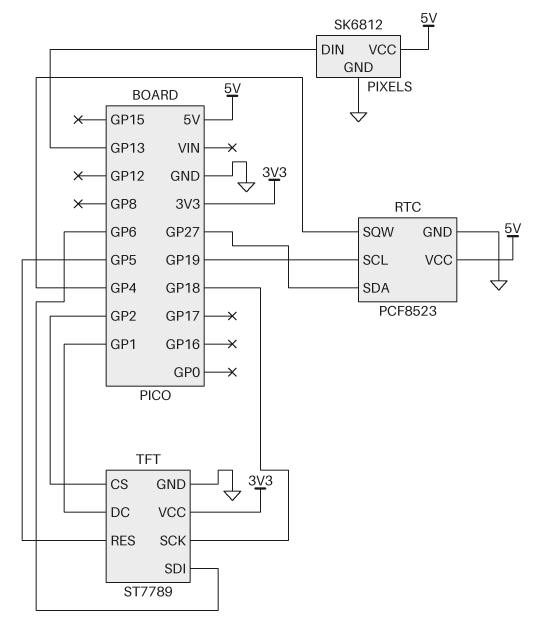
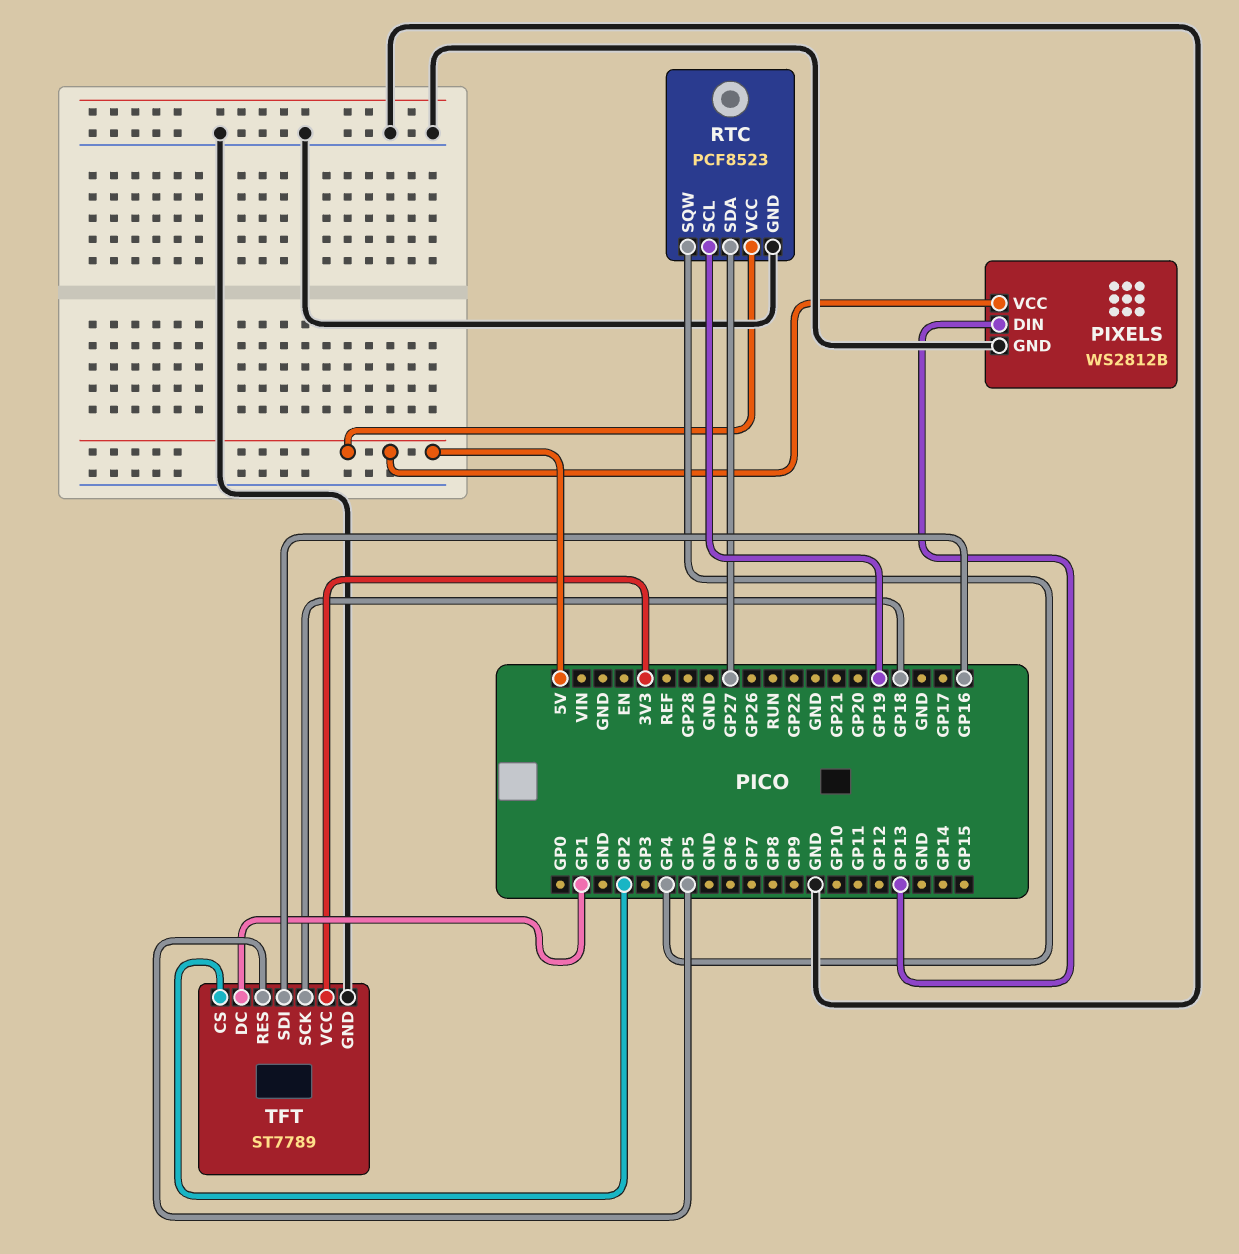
PIXELS: SK6812 -> WS2812B
TFT pin SDI: GP6 -> GP16

